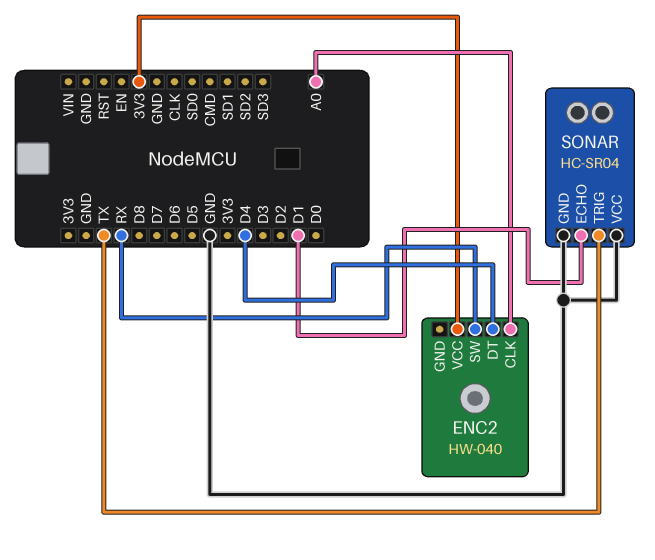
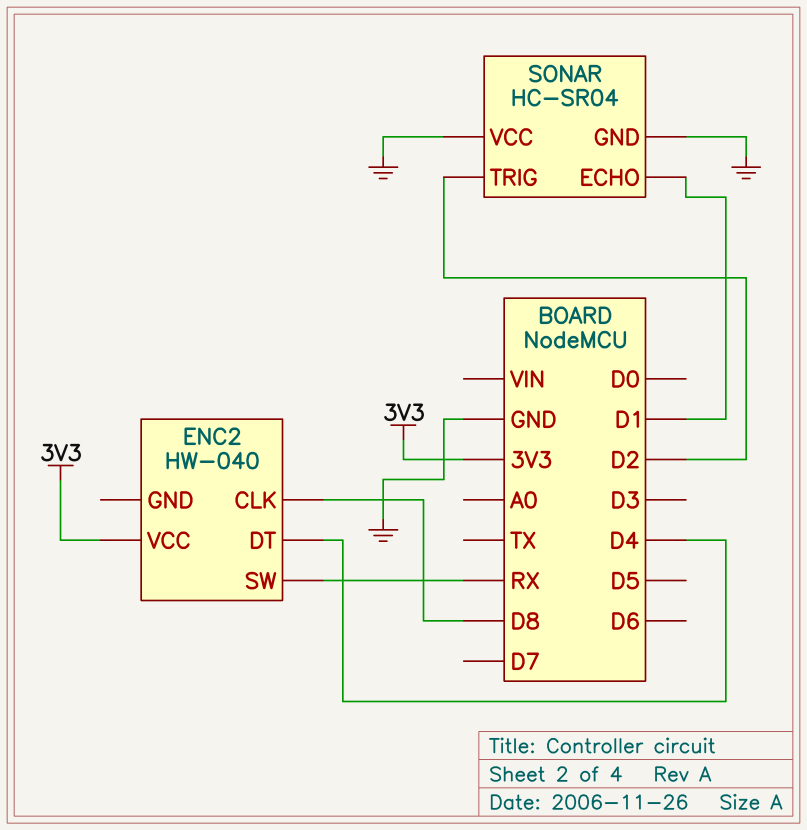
ENC2 pin CLK: A0 -> D8
SONAR pin TRIG: TX -> D2

